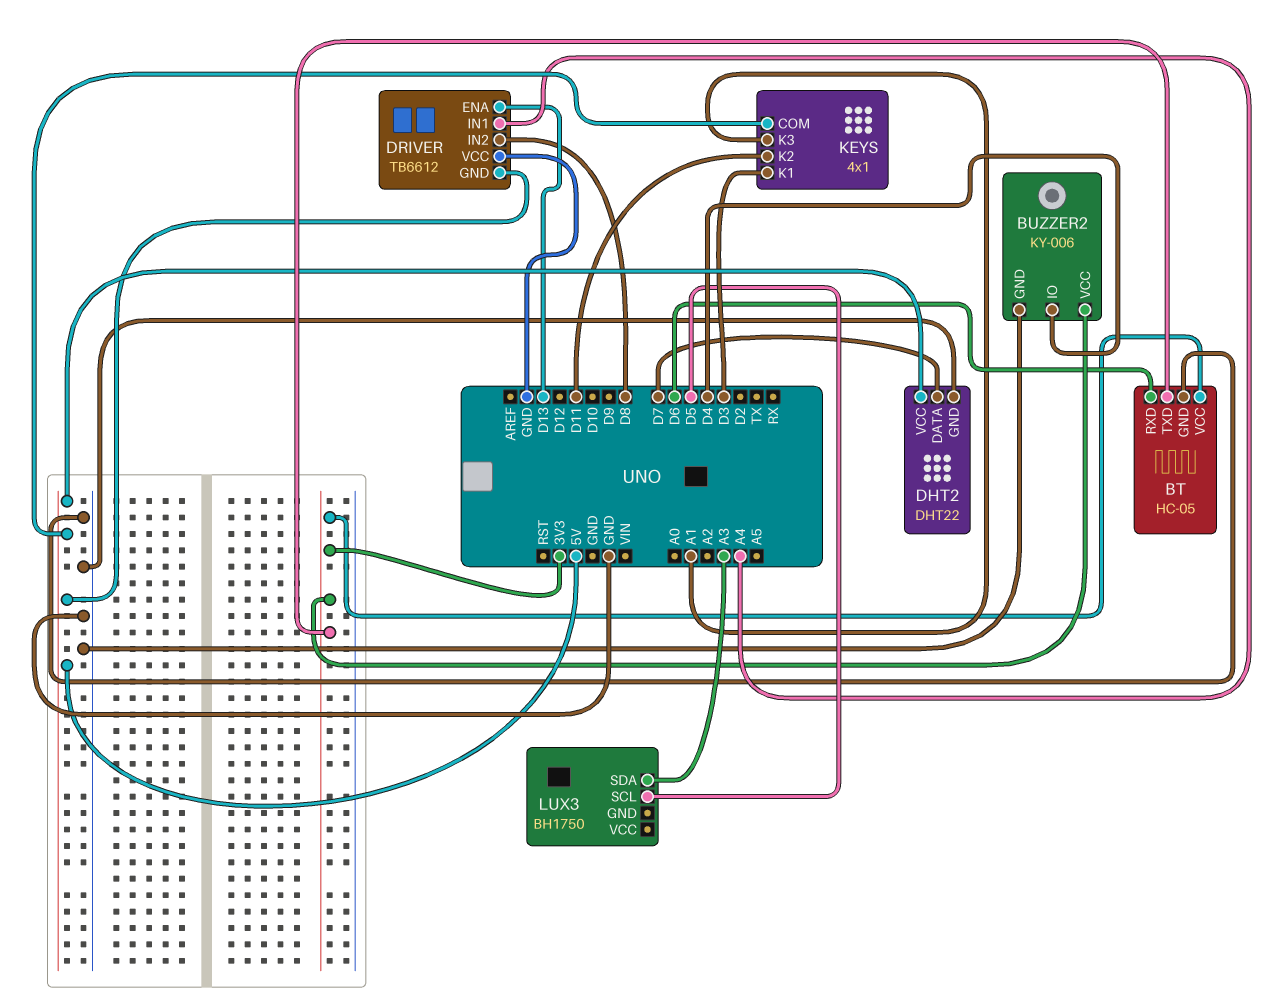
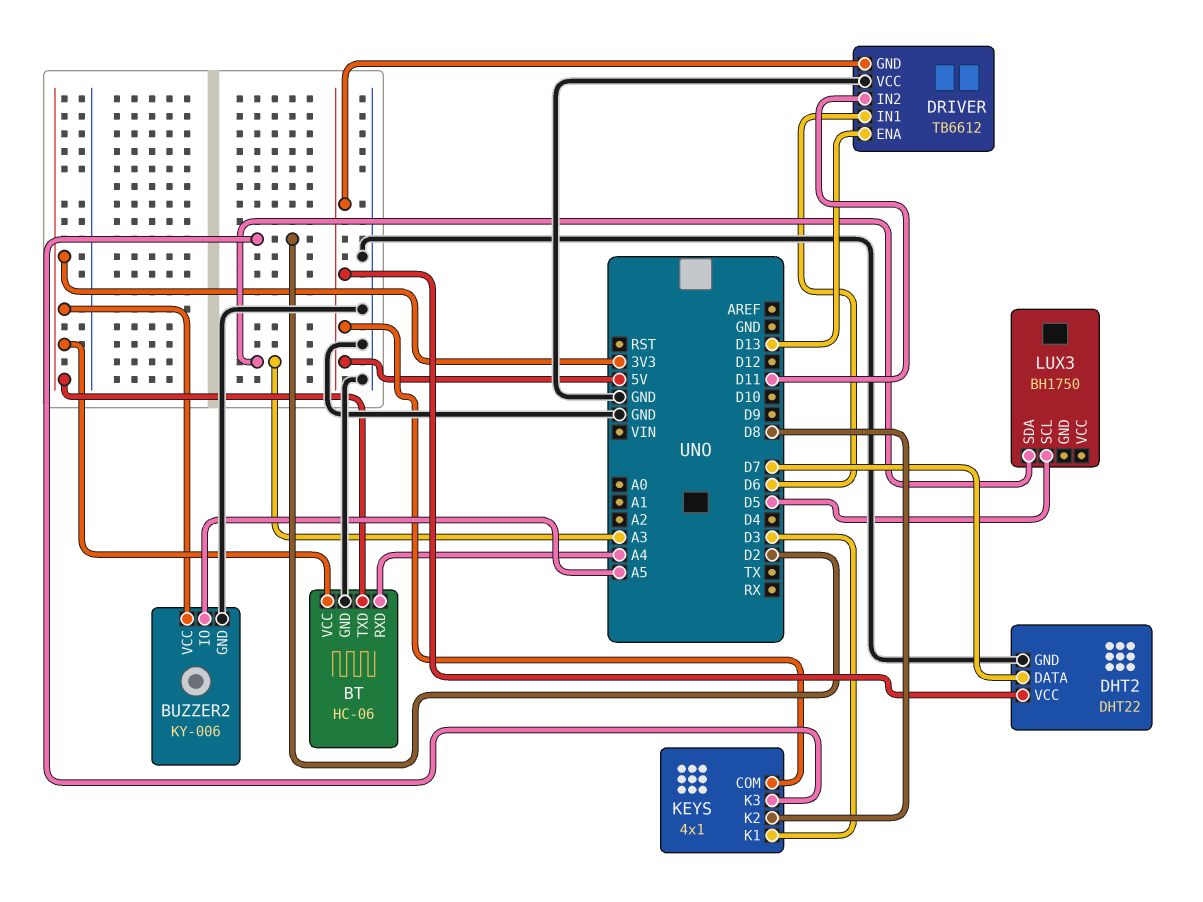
BT: HC-05 -> HC-06
BT pin RXD: D6 -> A4
BUZZER2 pin IO: D4 -> A5
DRIVER pin IN1: A4 -> D6
DRIVER pin IN2: D8 -> D11
KEYS pin K2: D11 -> D8
KEYS pin K3: A1 -> D2

